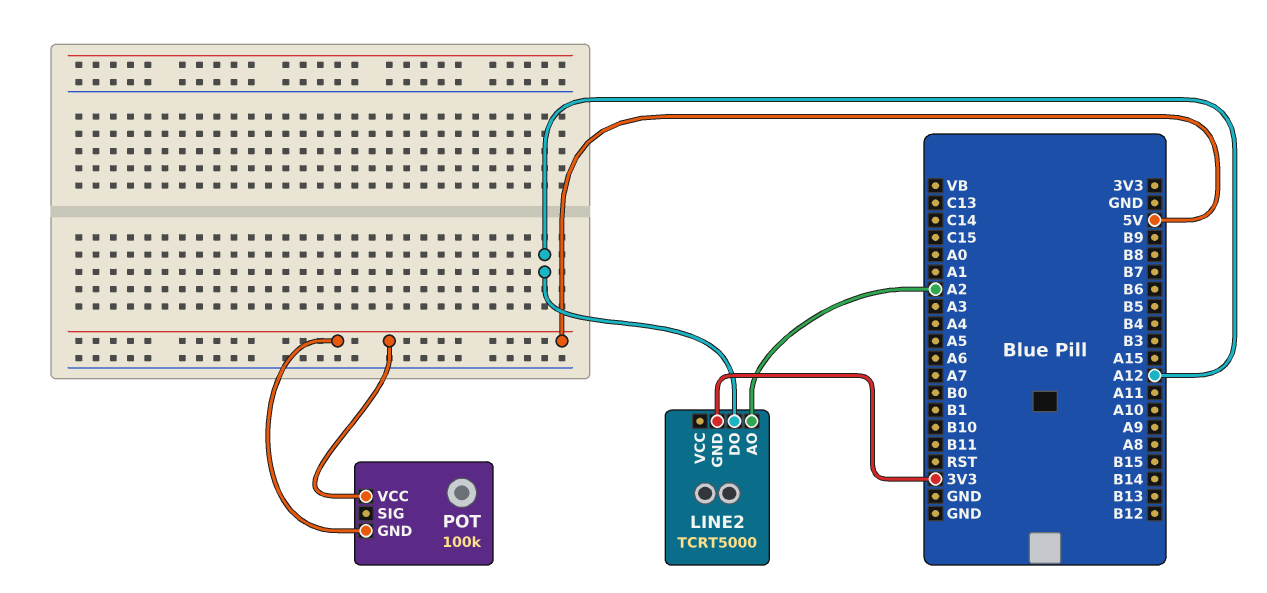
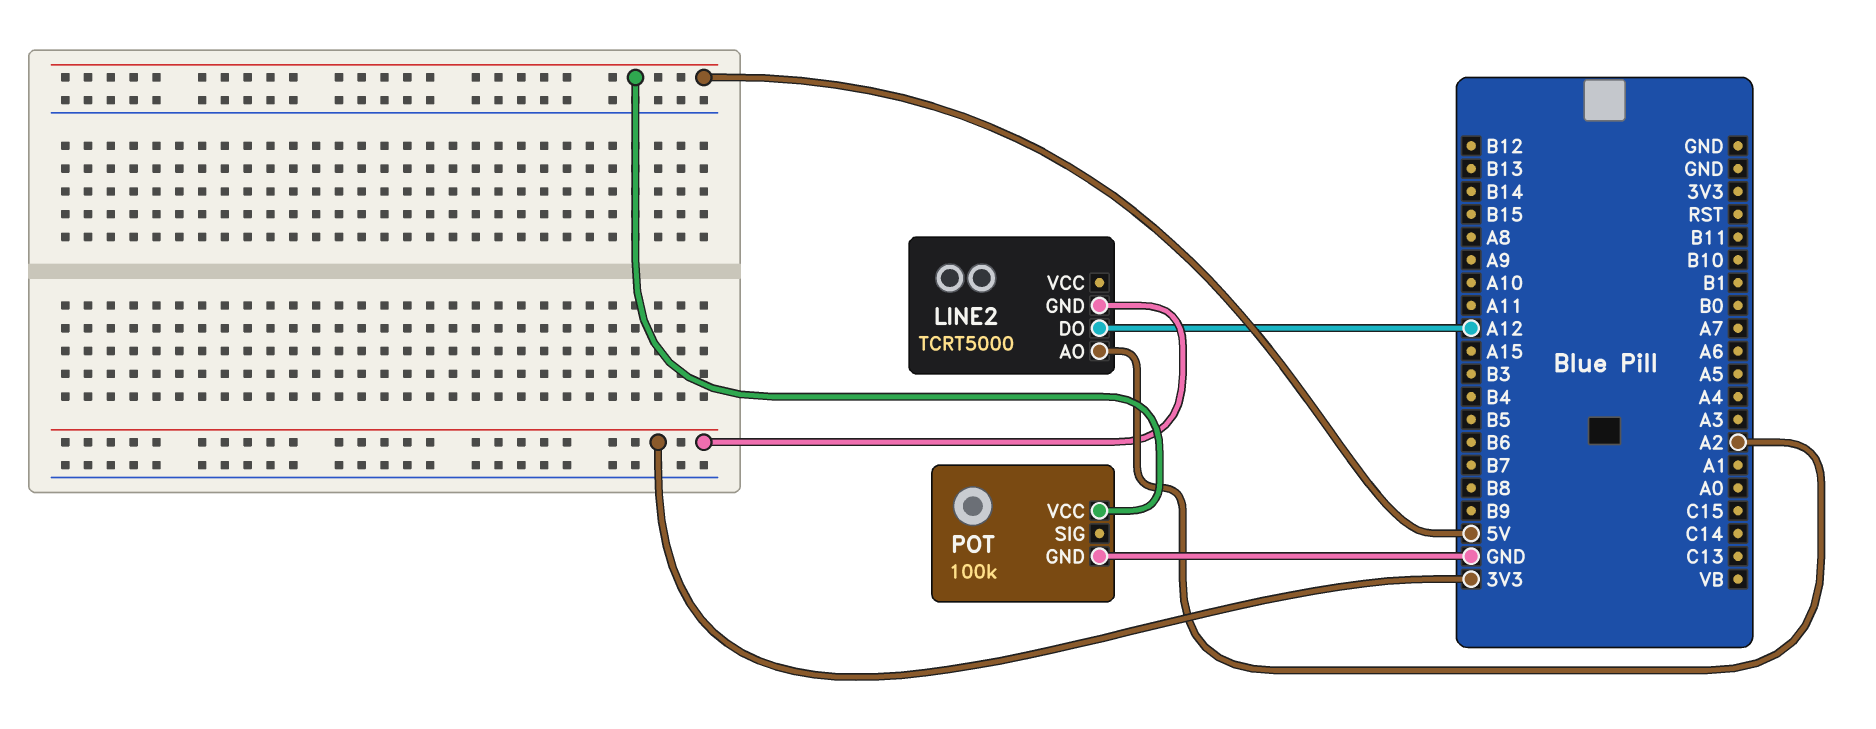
POT pin GND: 5V -> GND

